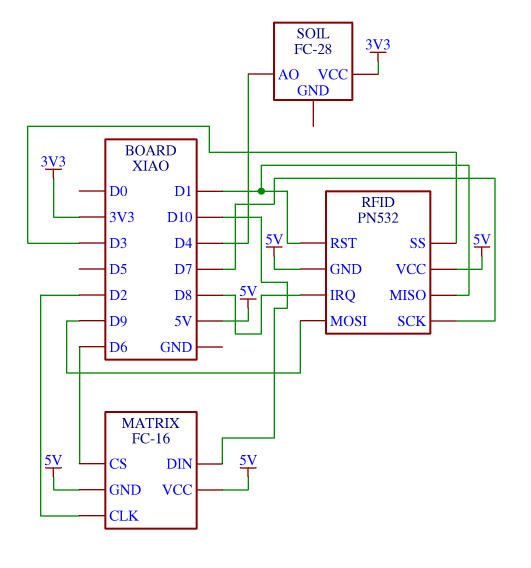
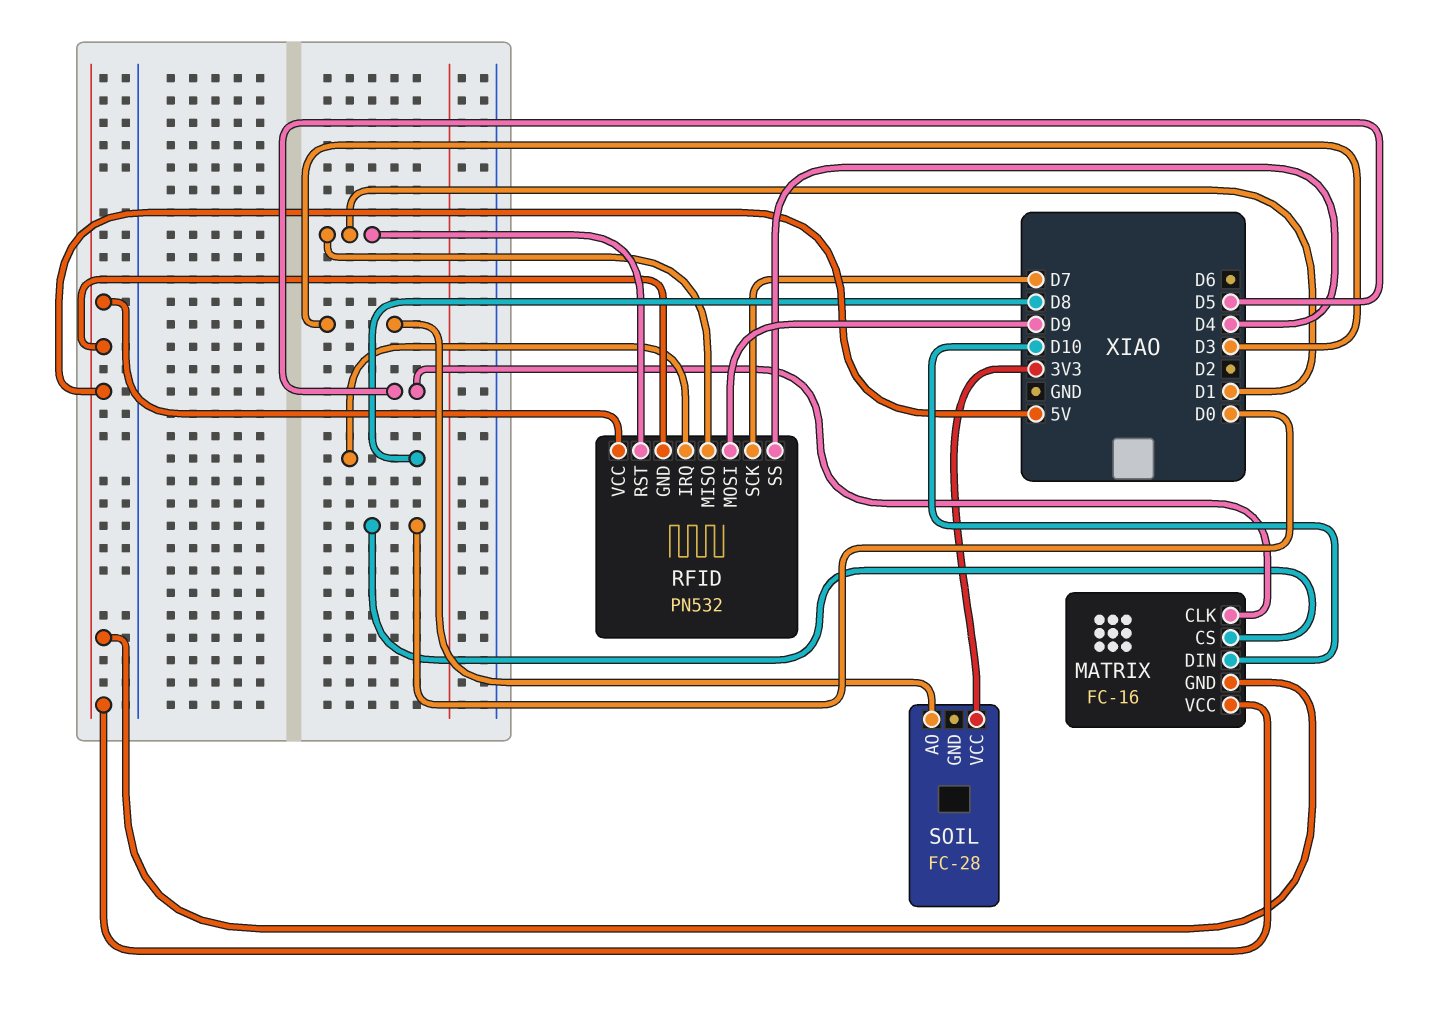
MATRIX pin CLK: D2 -> D5
MATRIX pin CS: D6 -> D0
RFID pin SS: D3 -> D4
SOIL pin AO: D4 -> D3

